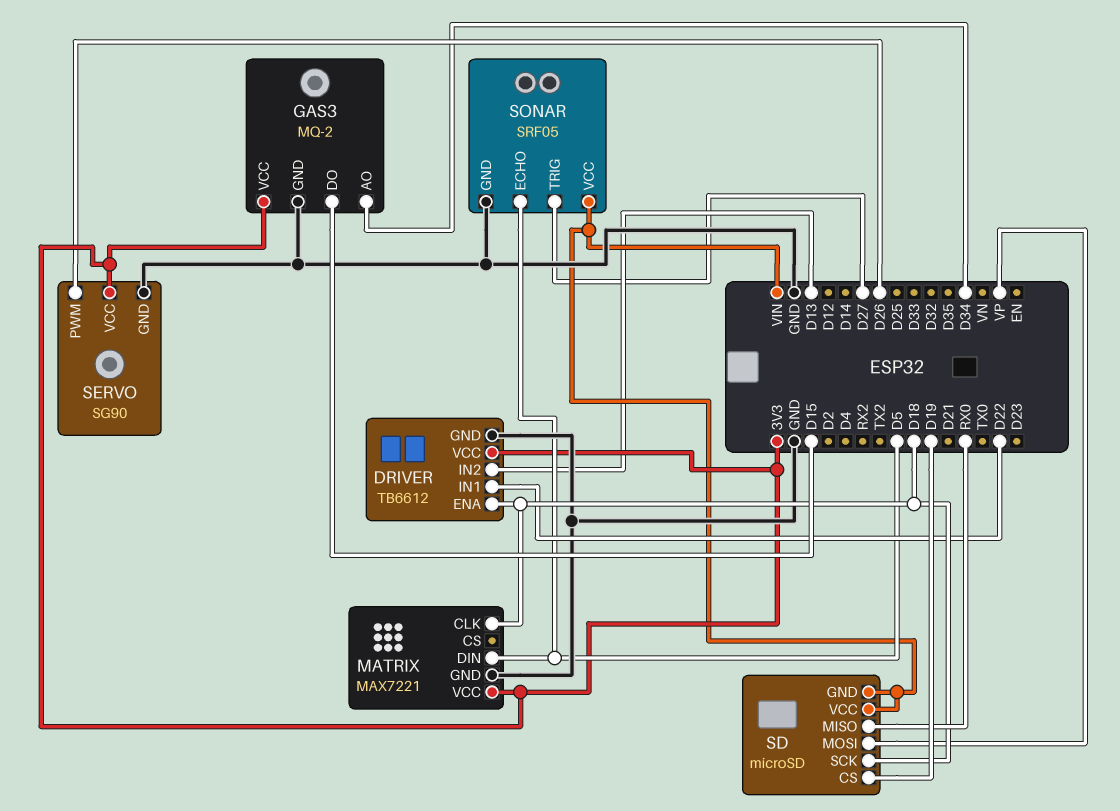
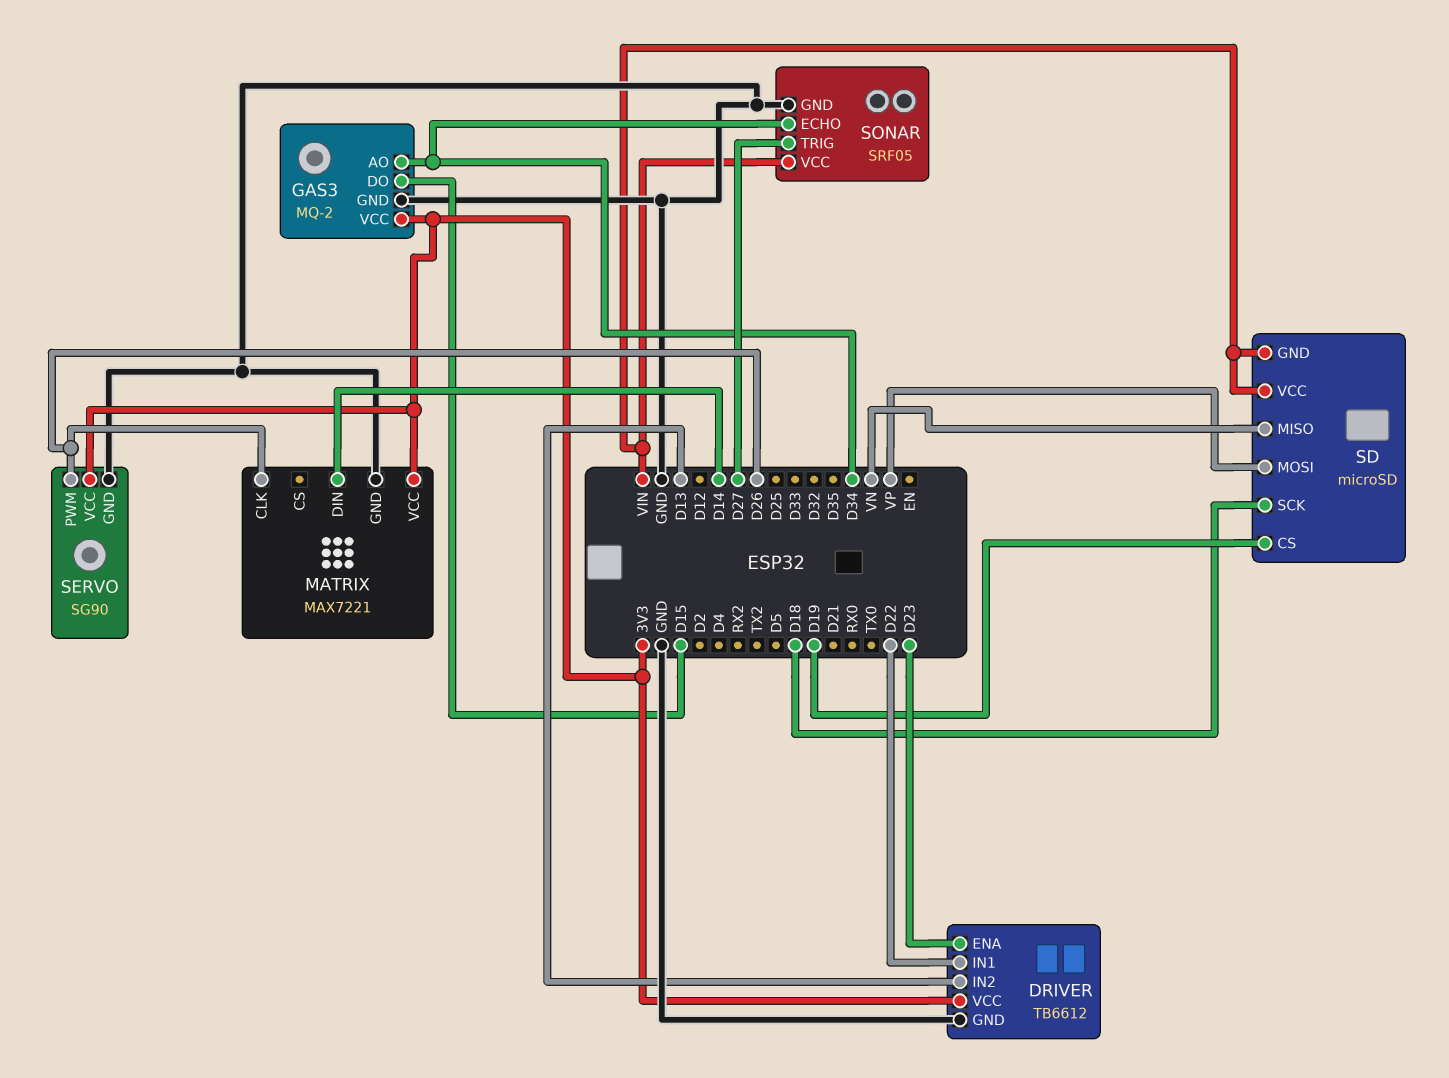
DRIVER pin ENA: D18 -> D23
MATRIX pin CLK: D18 -> D26
MATRIX pin DIN: D5 -> D14
SD pin MISO: RX0 -> VN
SONAR pin ECHO: D5 -> D34

